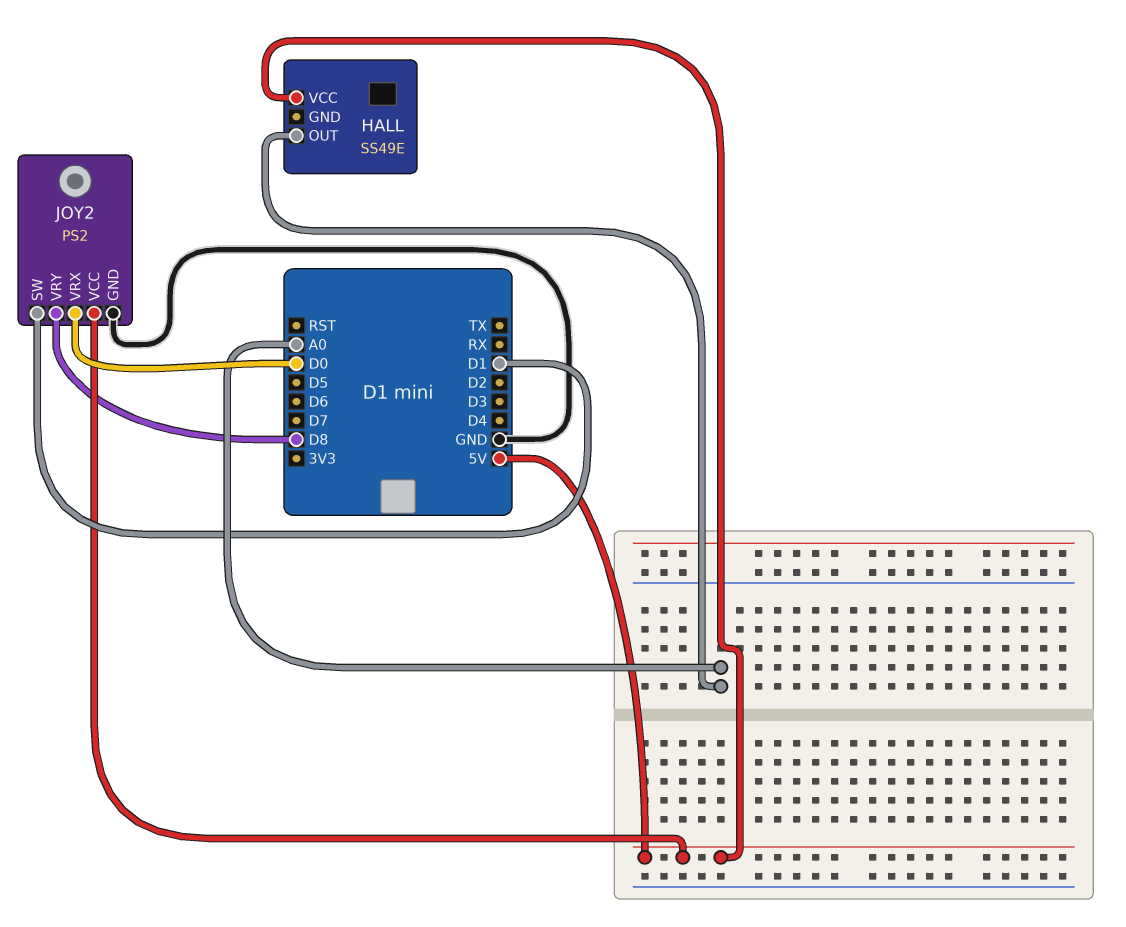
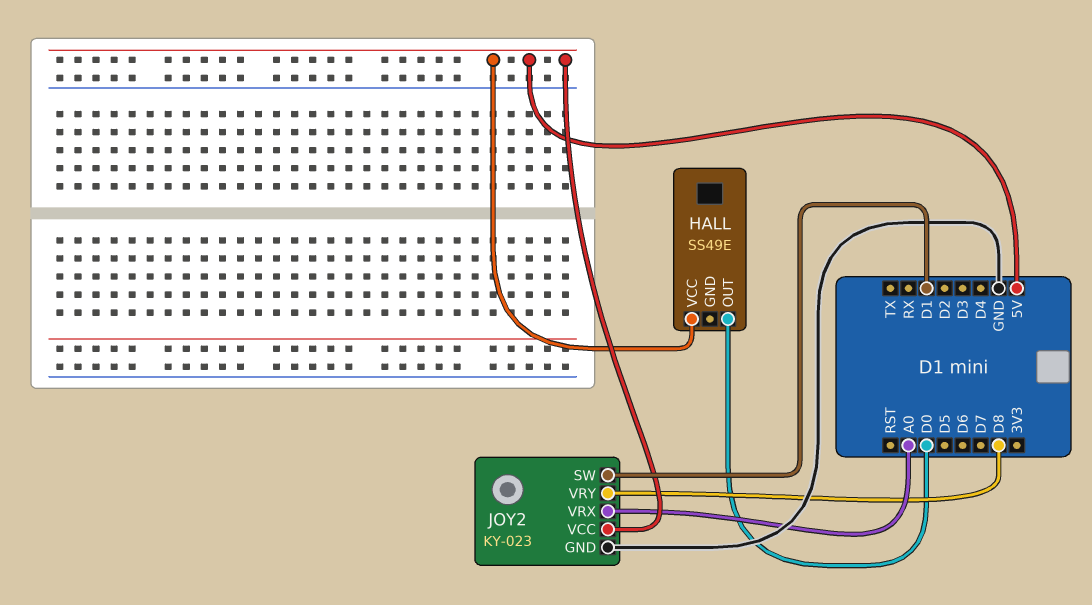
HALL pin OUT: A0 -> D0
JOY2: PS2 -> KY-023
JOY2 pin VRX: D0 -> A0

